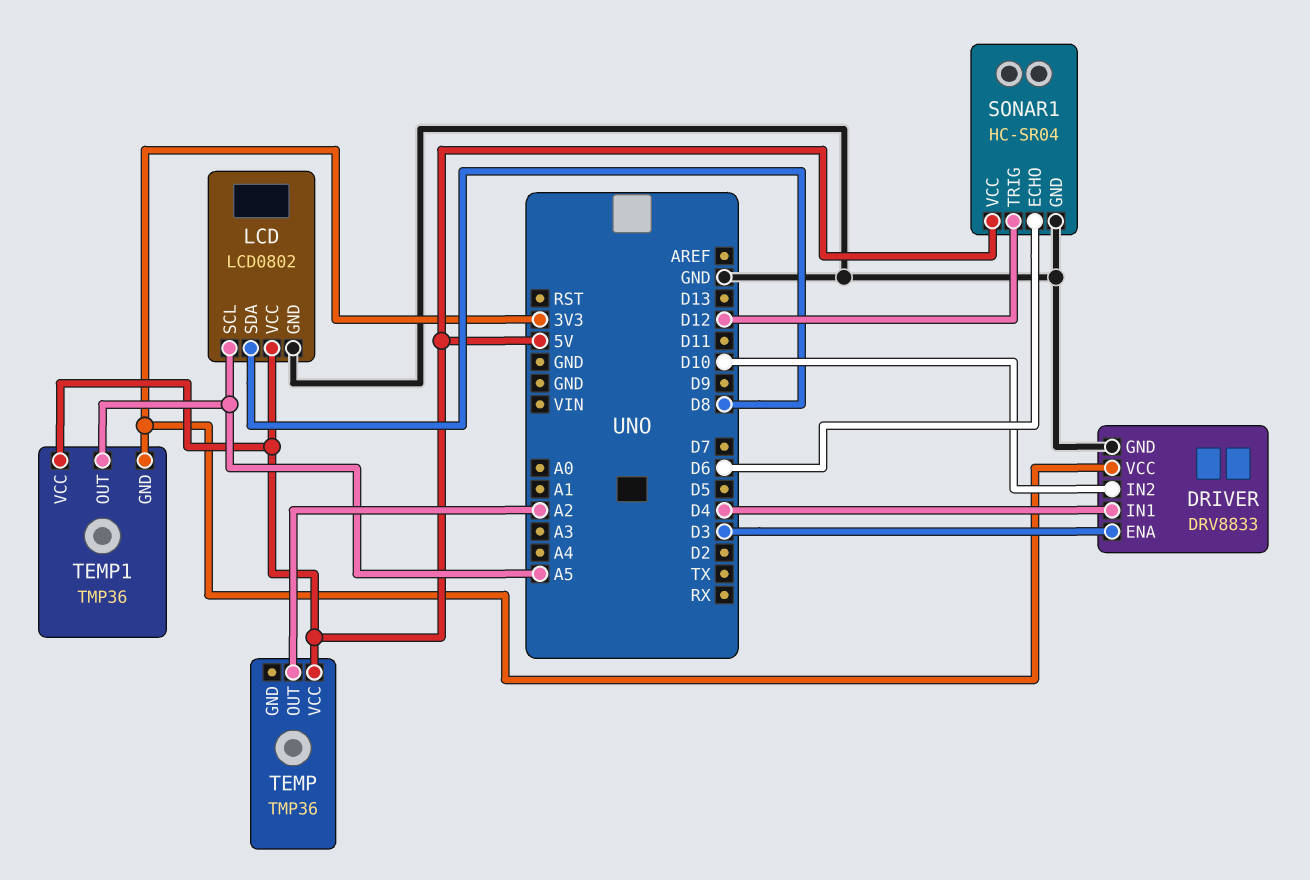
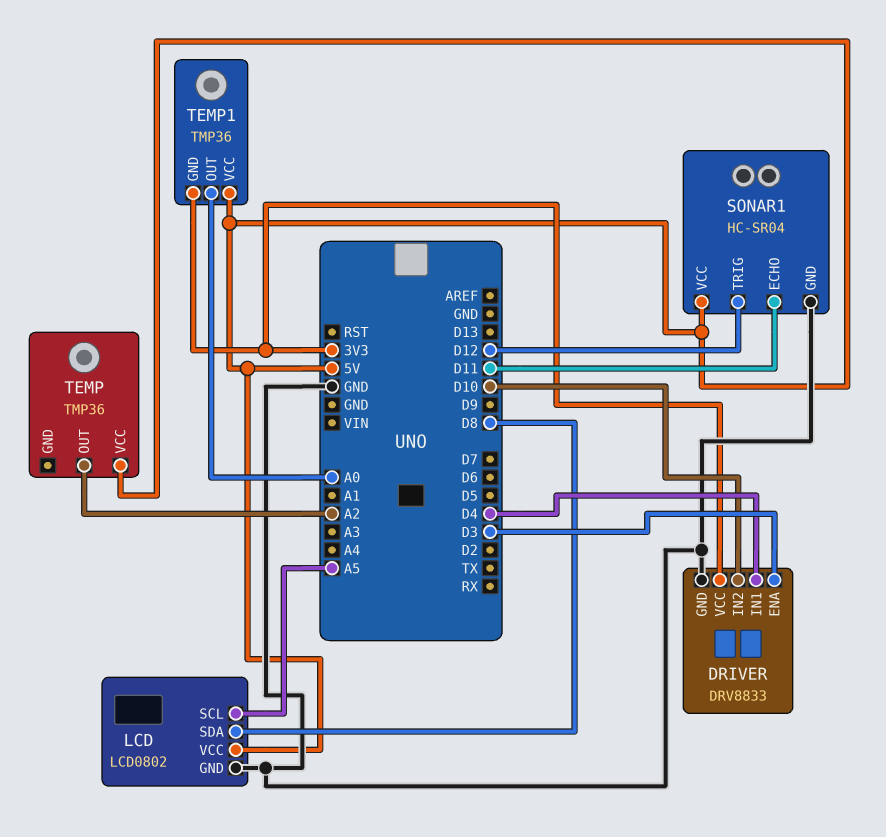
SONAR1 pin ECHO: D6 -> D11
TEMP1 pin OUT: A5 -> A0

